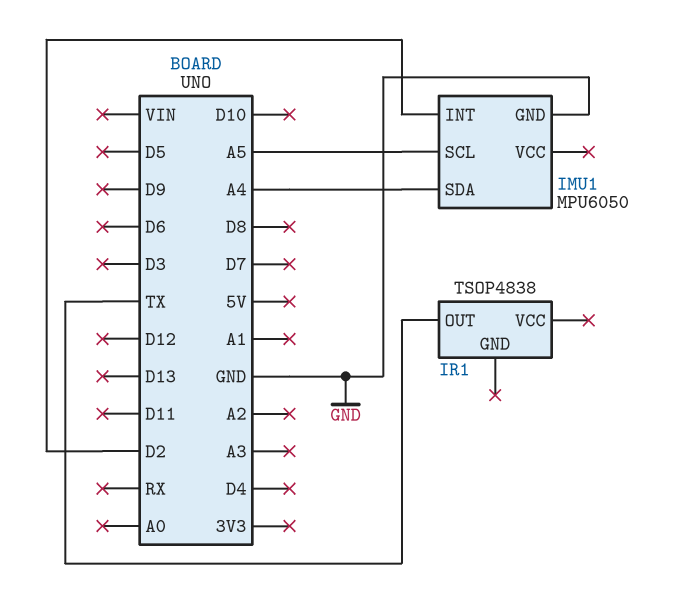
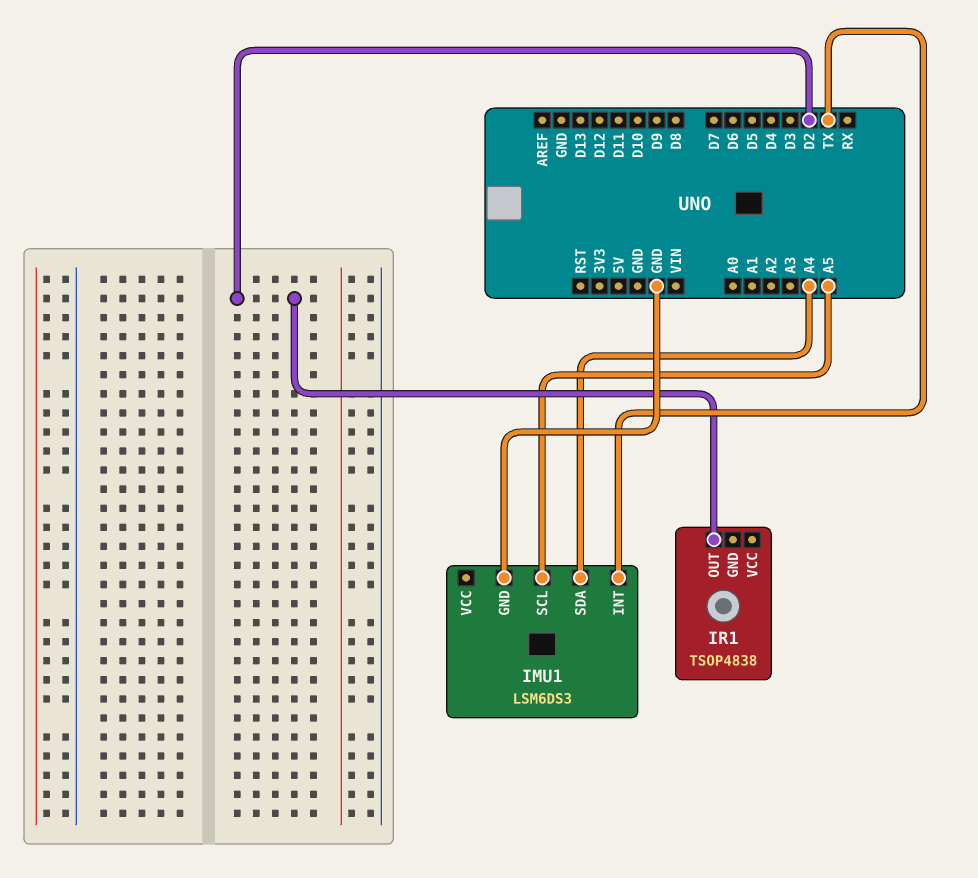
IMU1: MPU6050 -> LSM6DS3
IMU1 pin INT: D2 -> TX
IR1 pin OUT: TX -> D2

